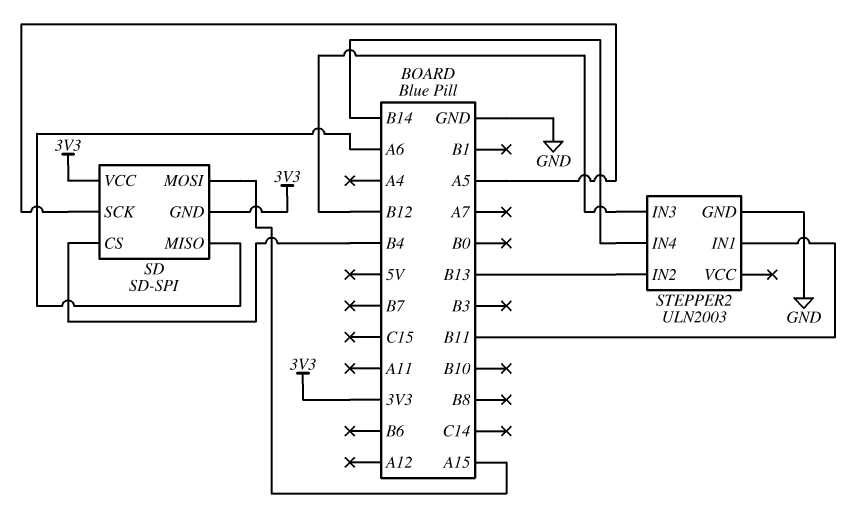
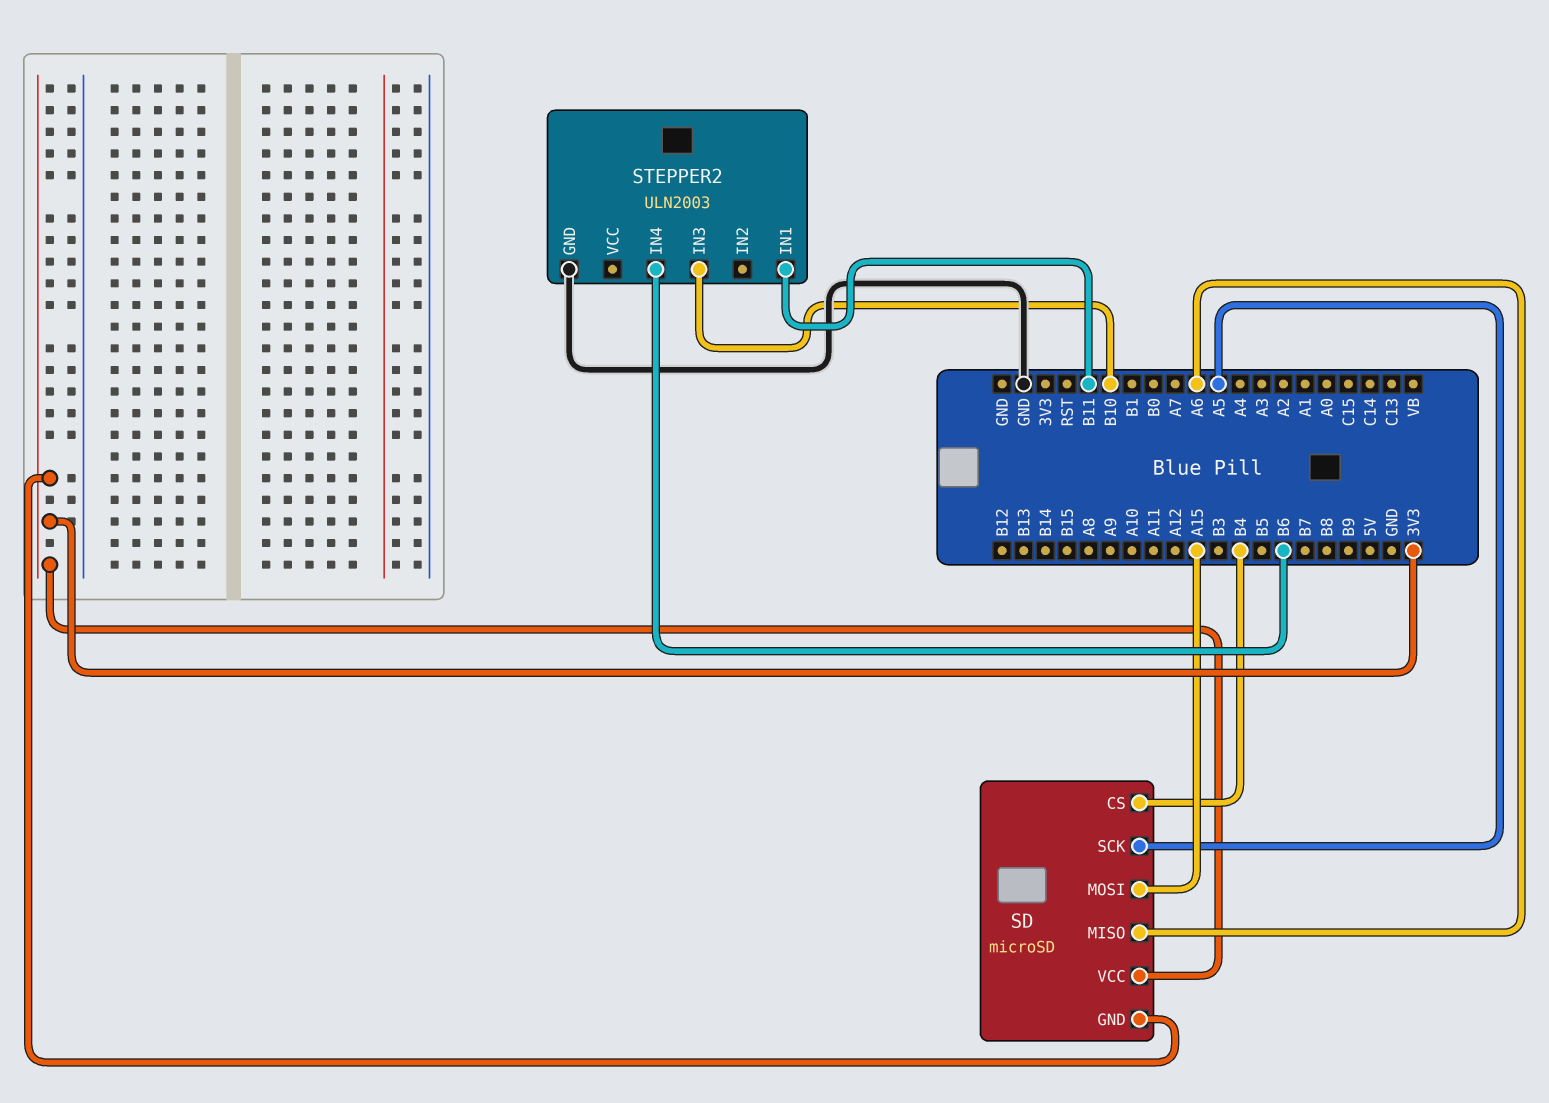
SD: SD-SPI -> microSD
STEPPER2 pin IN2: B13 -> none
STEPPER2 pin IN3: B12 -> B10
STEPPER2 pin IN4: B14 -> B6

